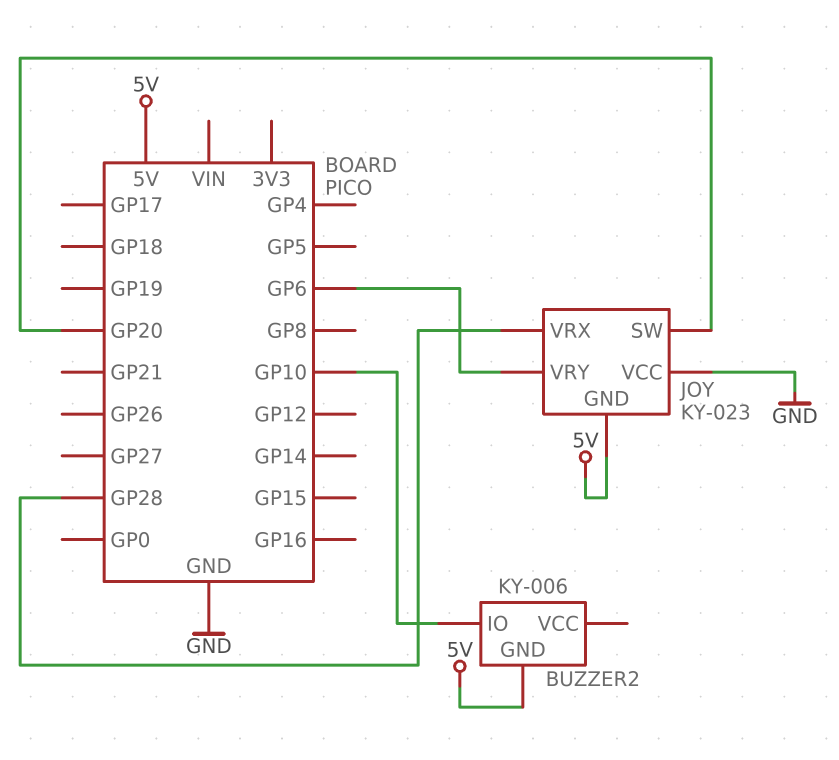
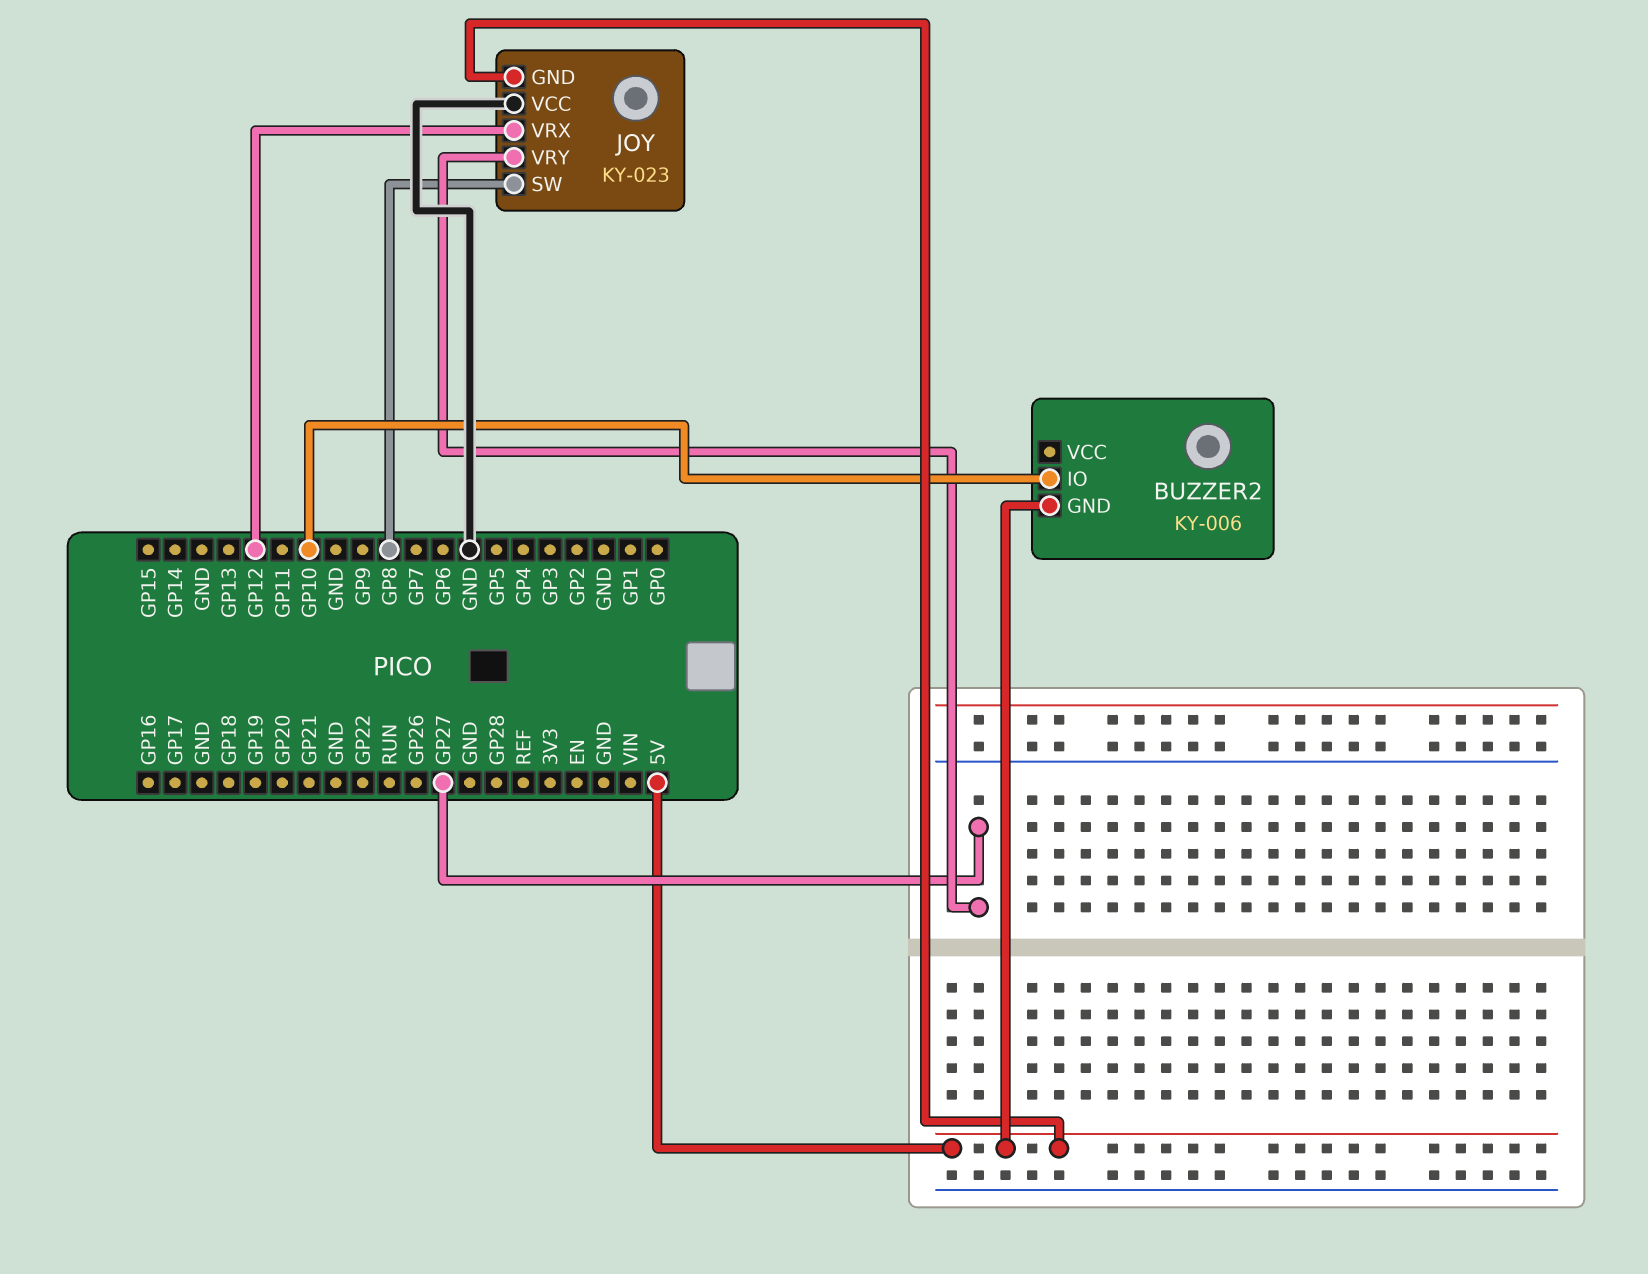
JOY pin SW: GP20 -> GP8
JOY pin VRX: GP28 -> GP12
JOY pin VRY: GP6 -> GP27

